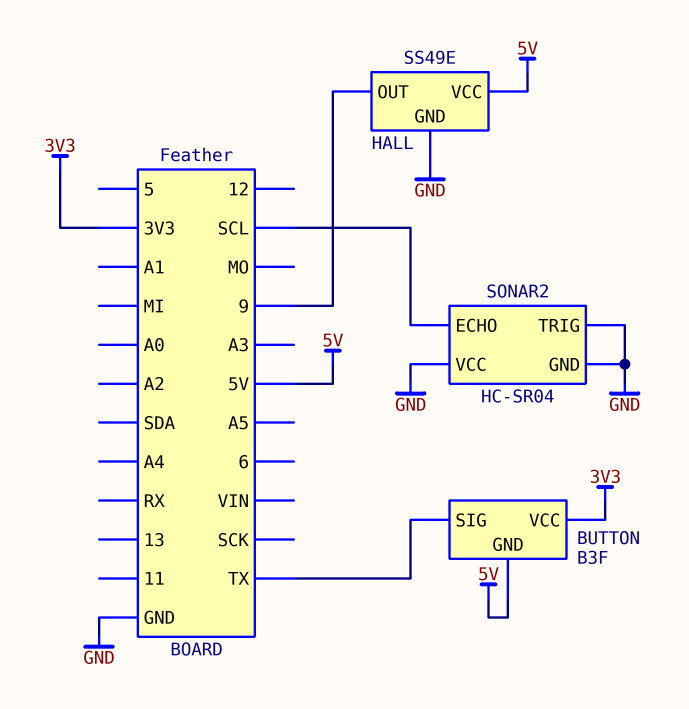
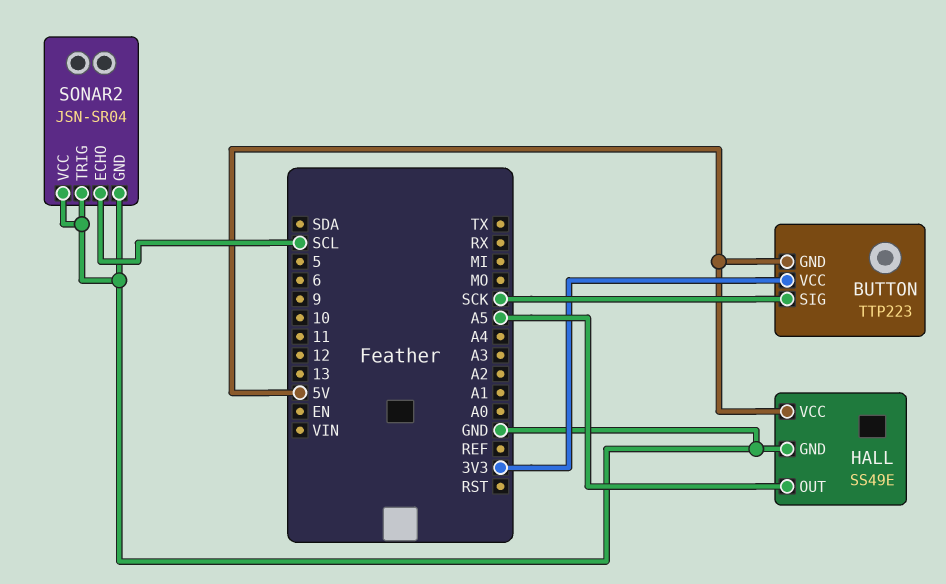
BUTTON: B3F -> TTP223
BUTTON pin SIG: TX -> SCK
HALL pin OUT: 9 -> A5
SONAR2: HC-SR04 -> JSN-SR04

